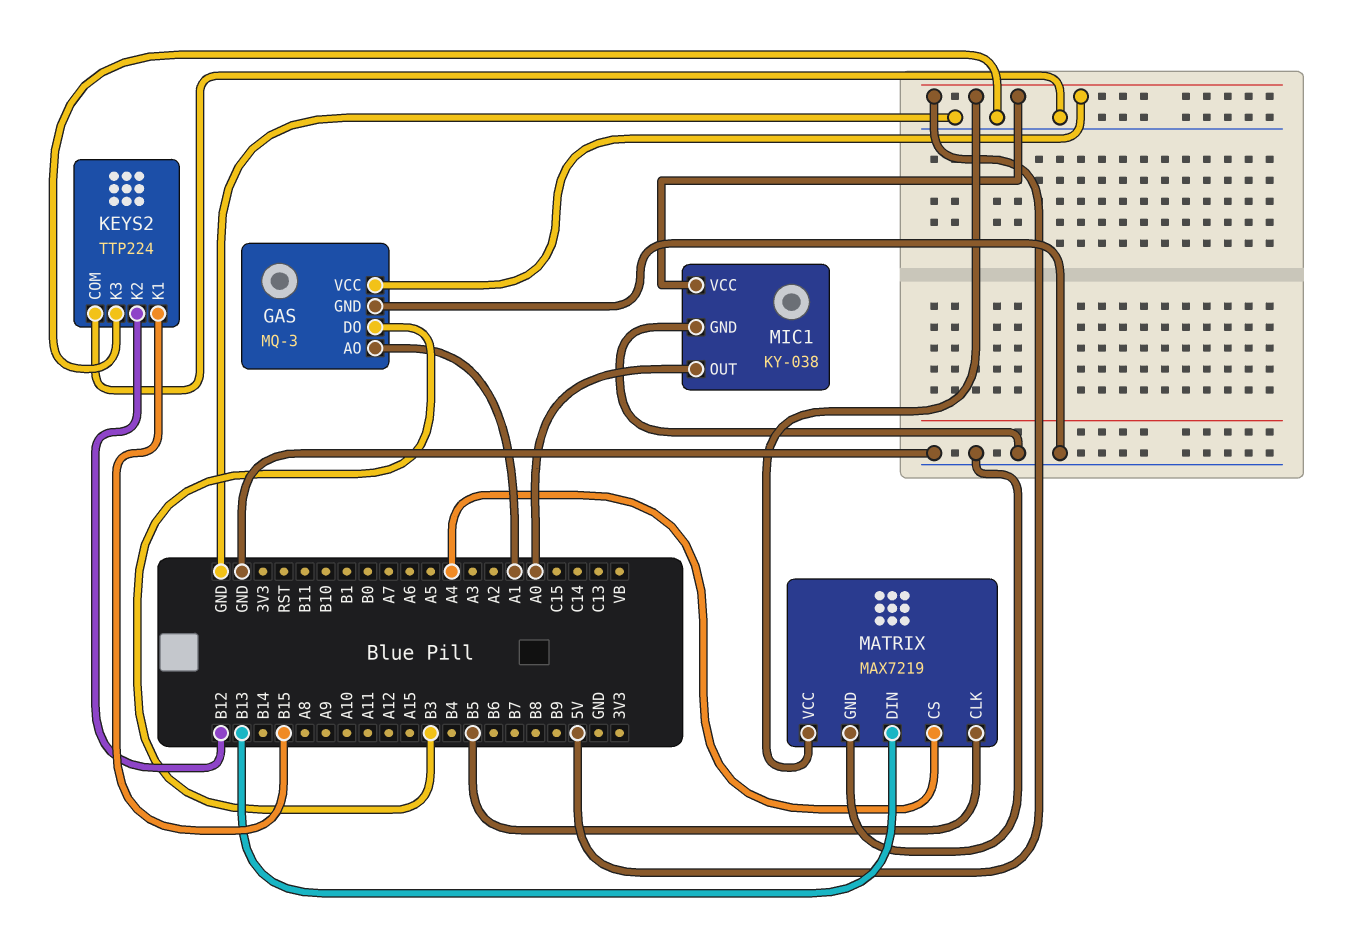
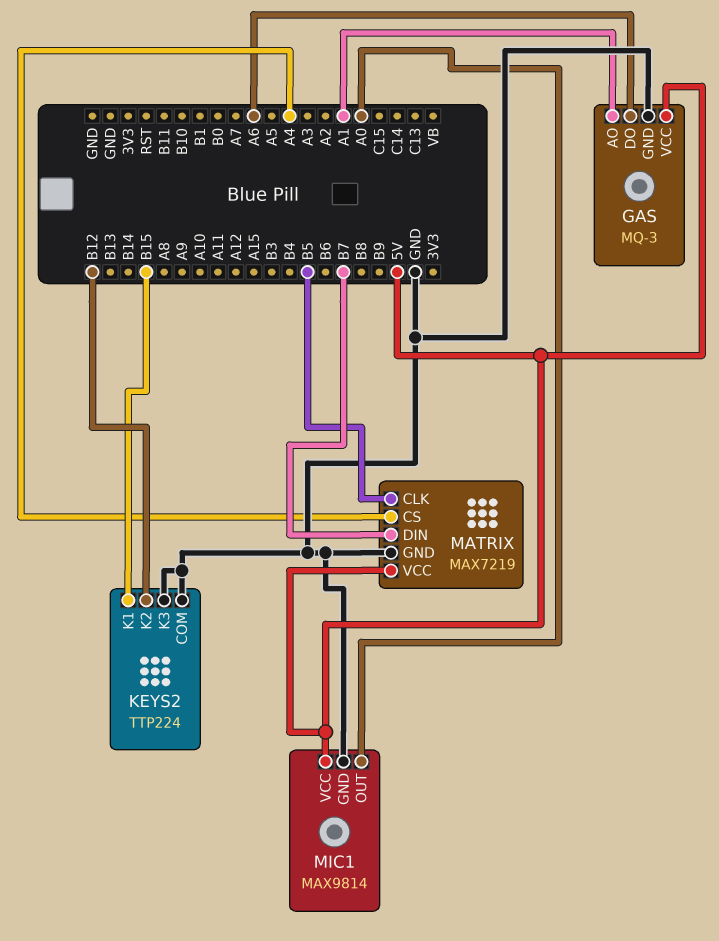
GAS pin DO: B3 -> A6
MATRIX pin DIN: B13 -> B7
MIC1: KY-038 -> MAX9814

